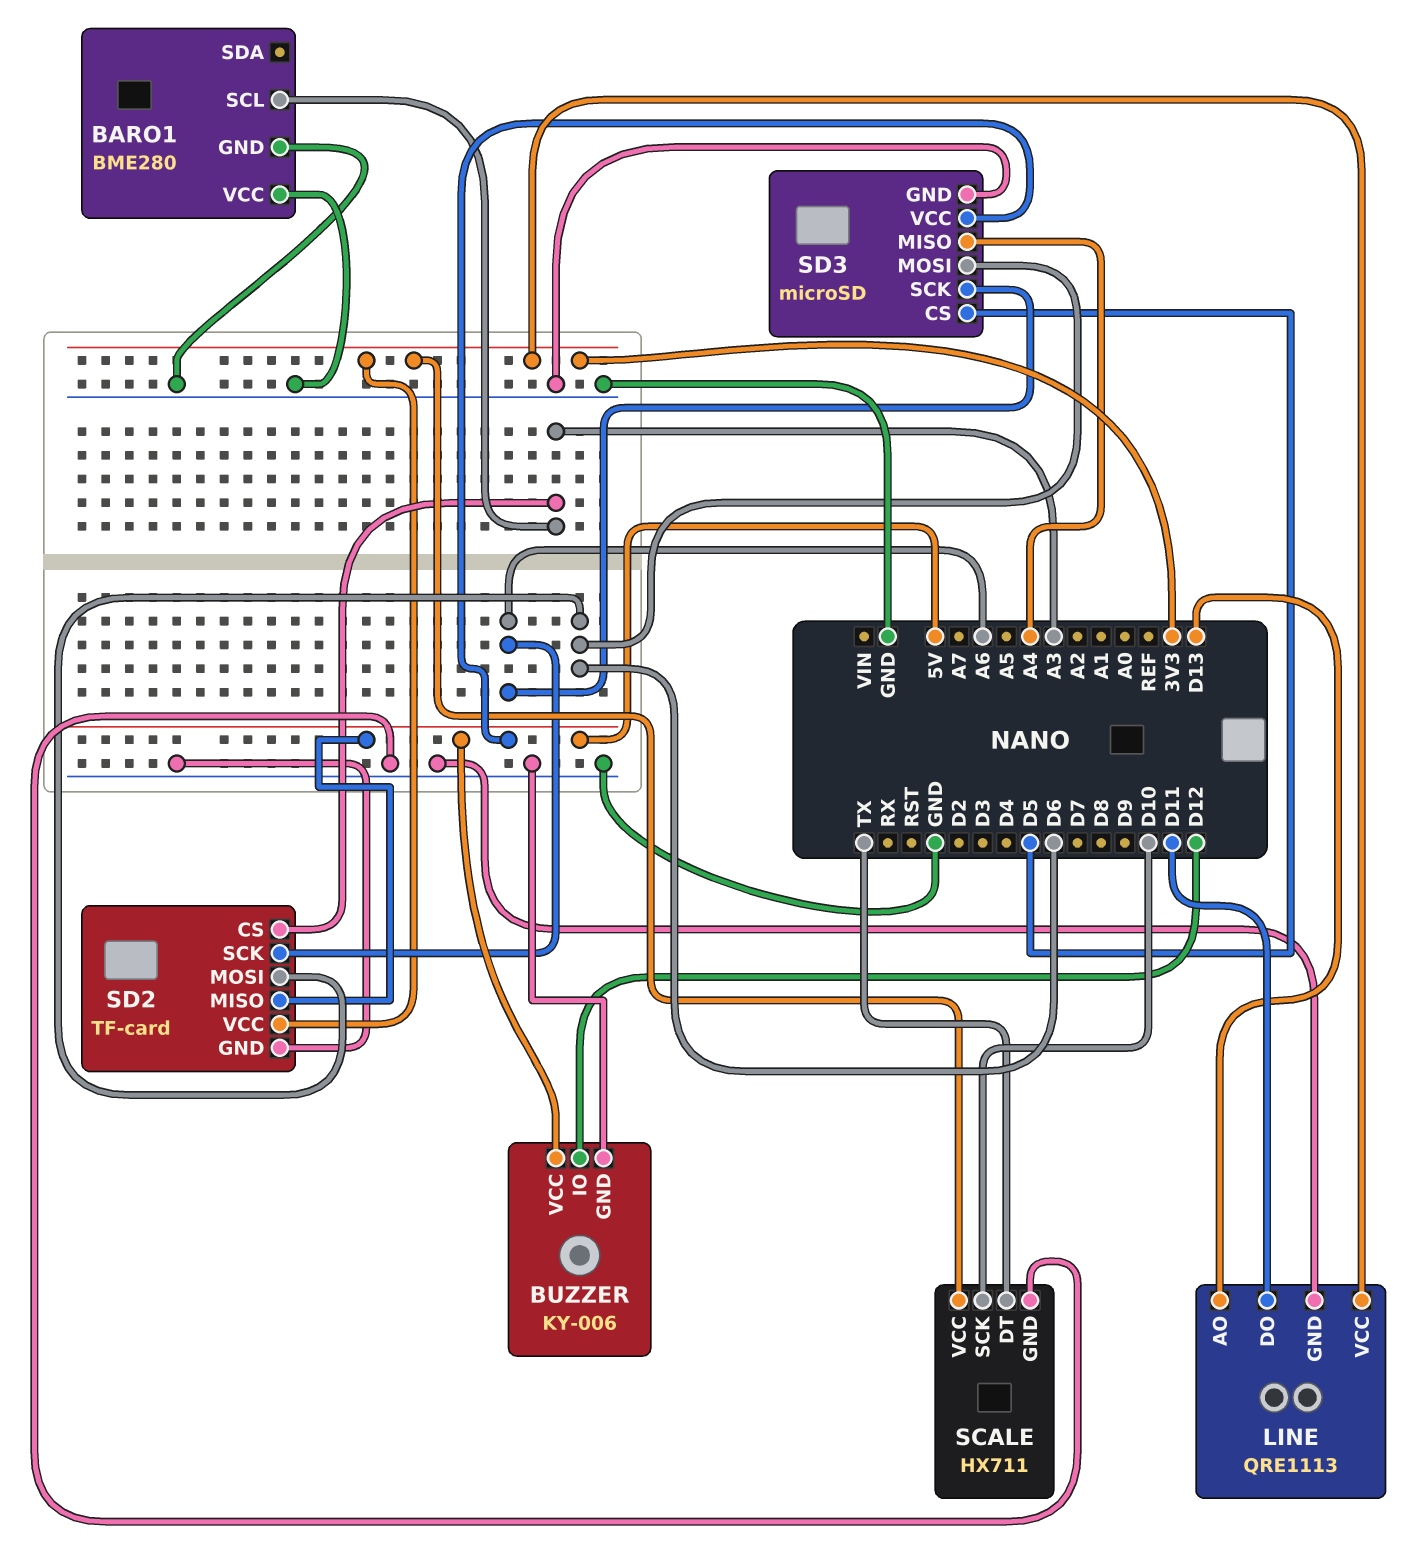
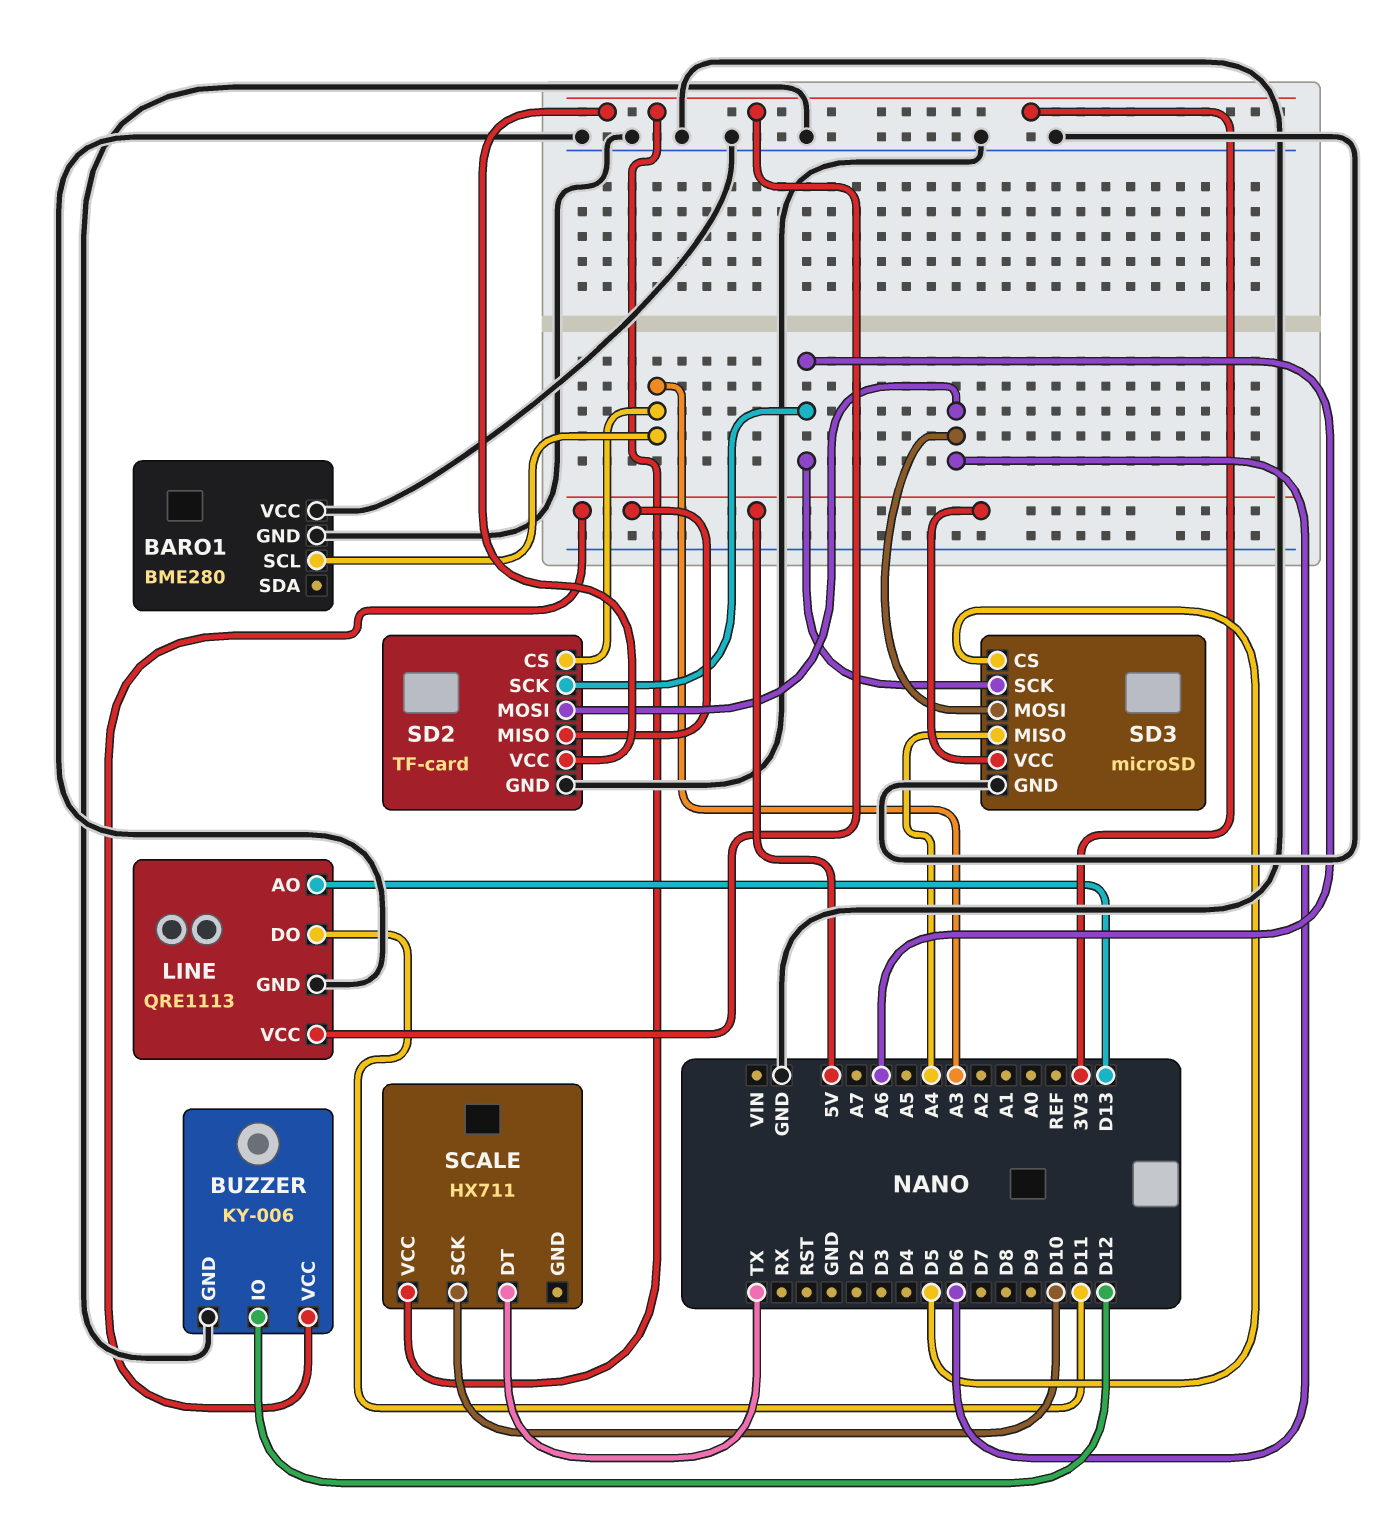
SCALE pin GND: GND -> none

